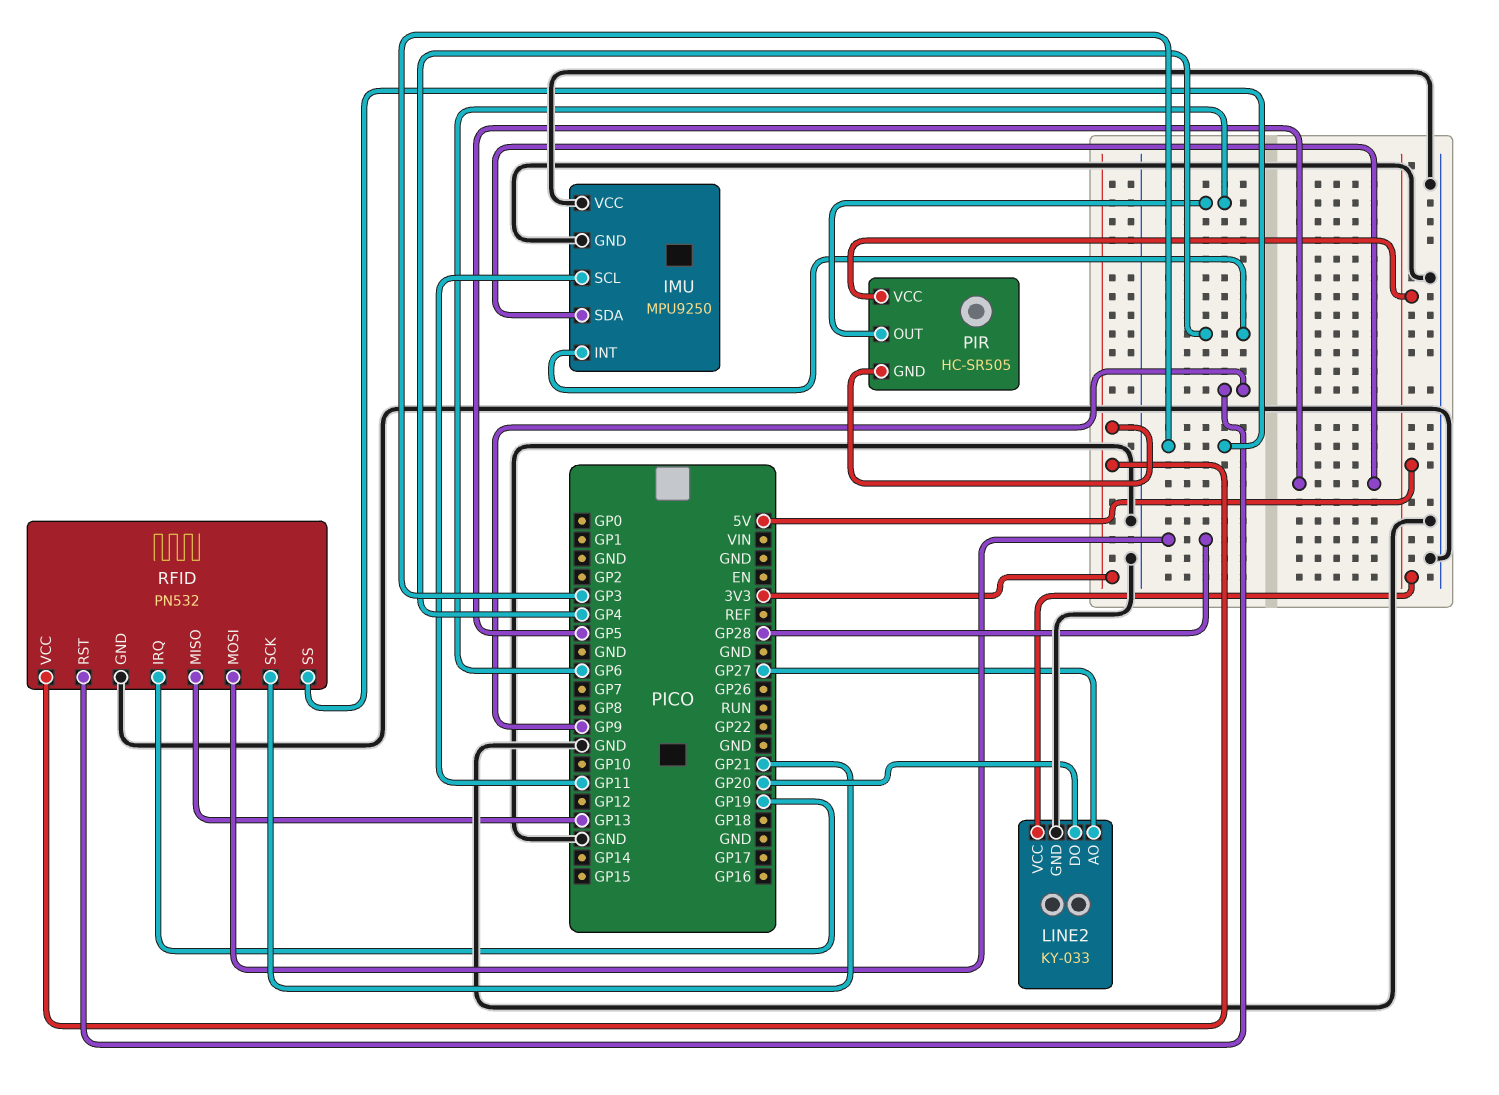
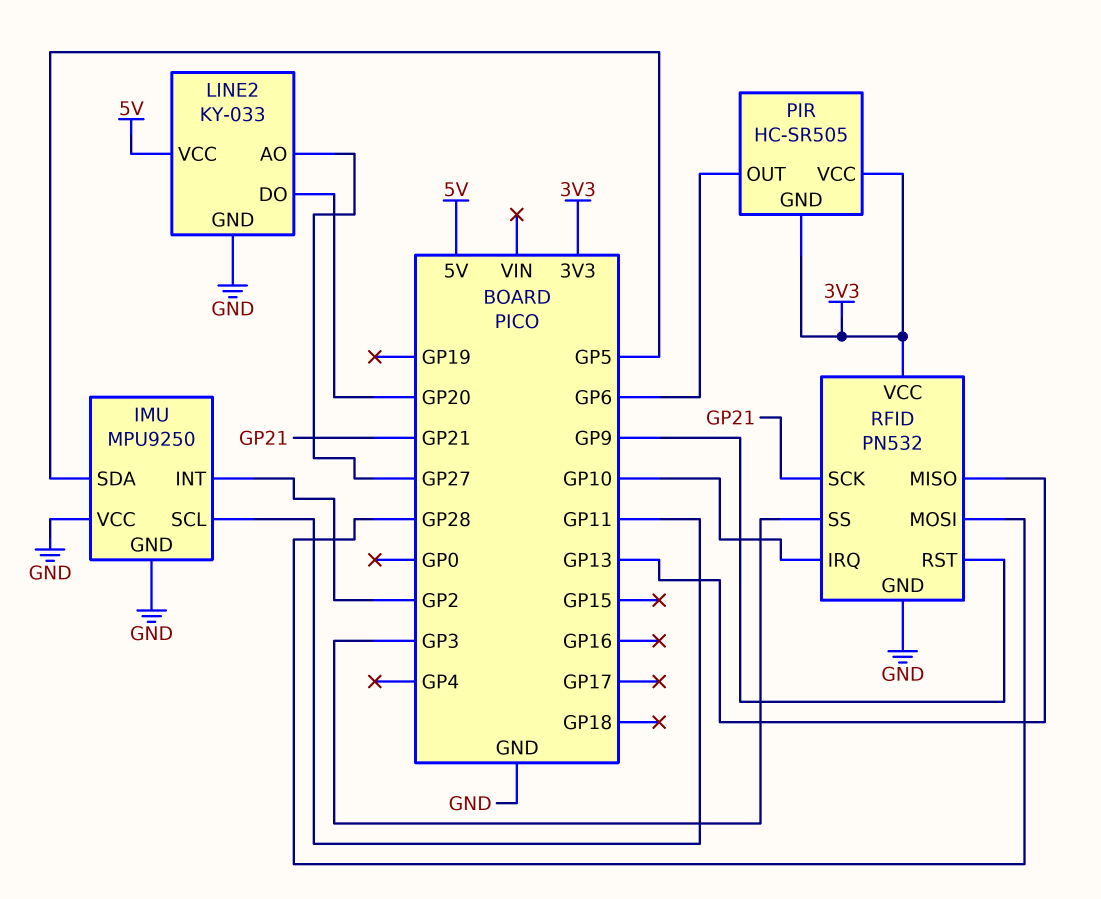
IMU pin INT: GP4 -> GP2
PIR pin VCC: 5V -> 3V3
RFID pin IRQ: GP19 -> GP10

